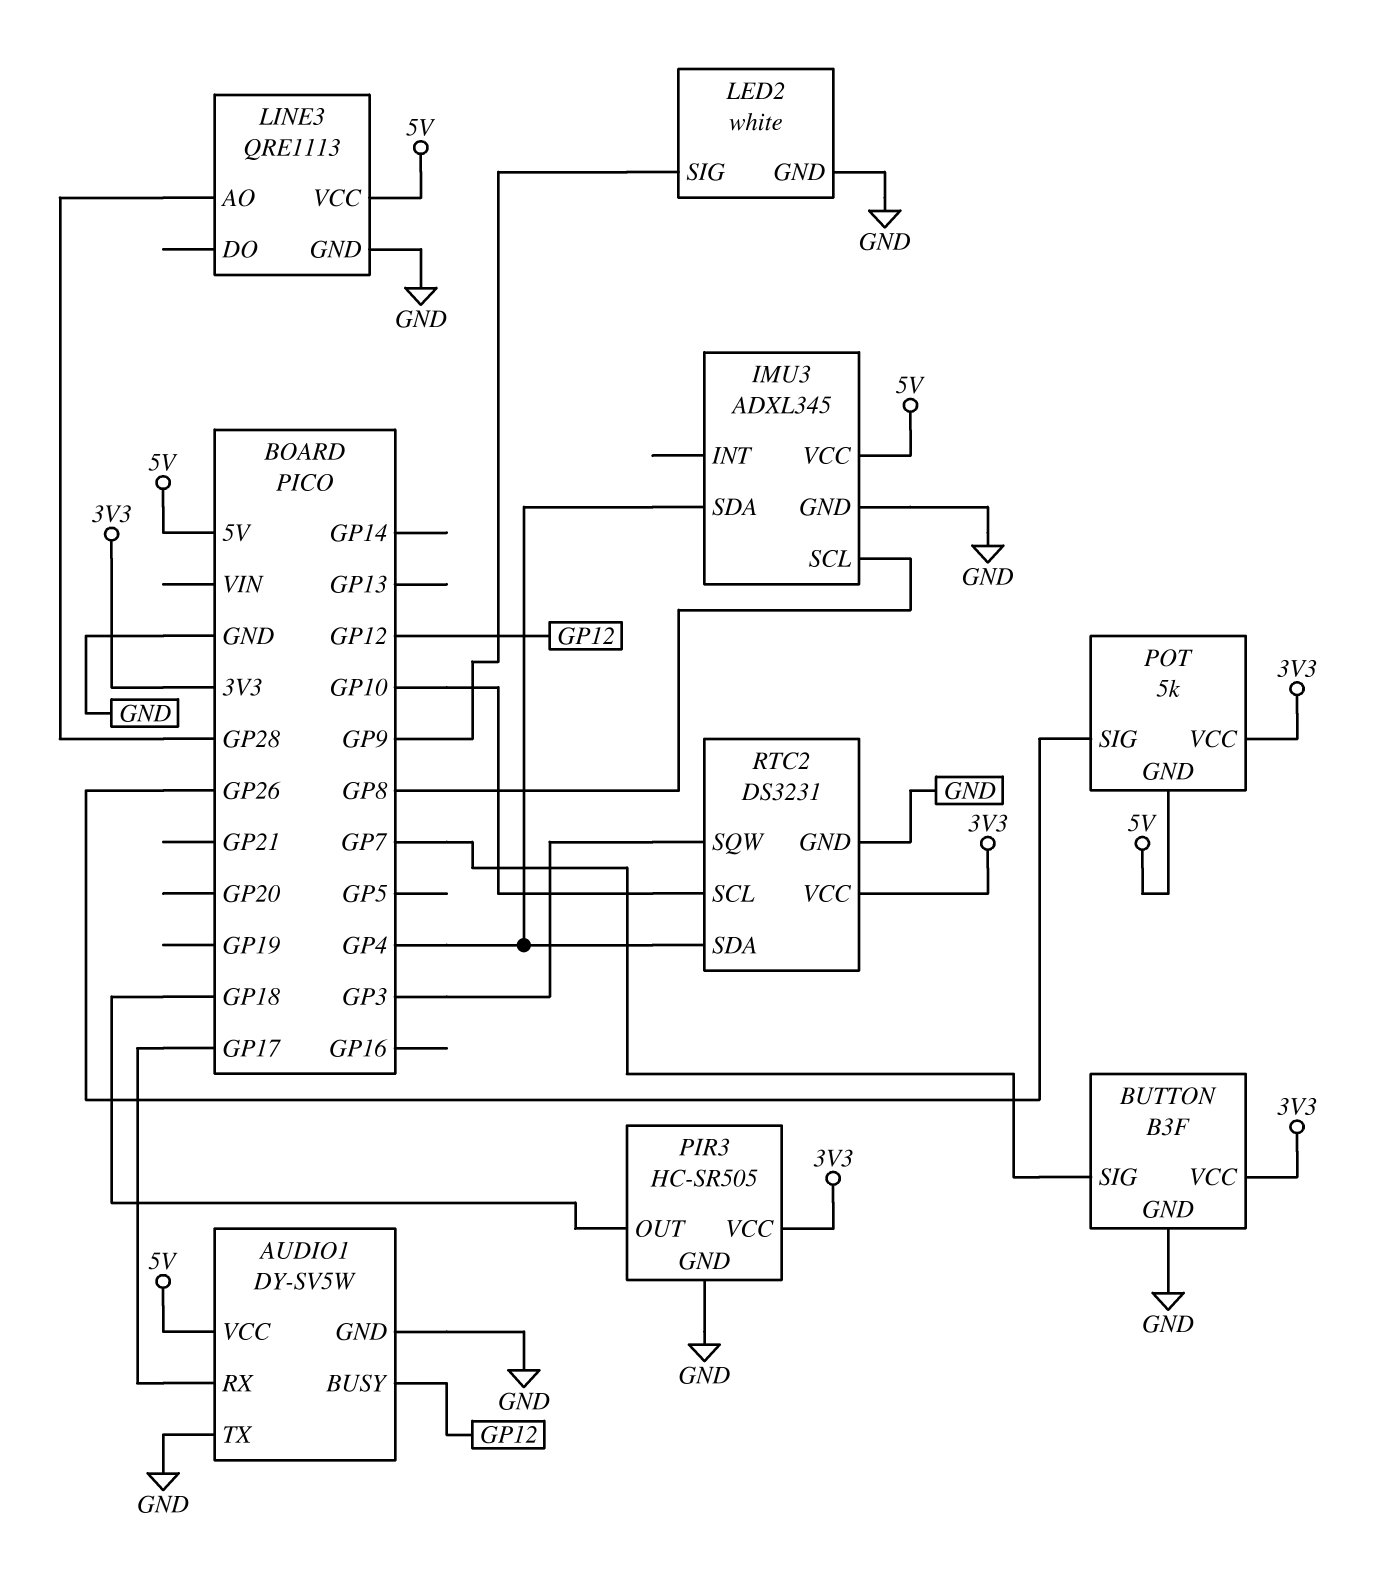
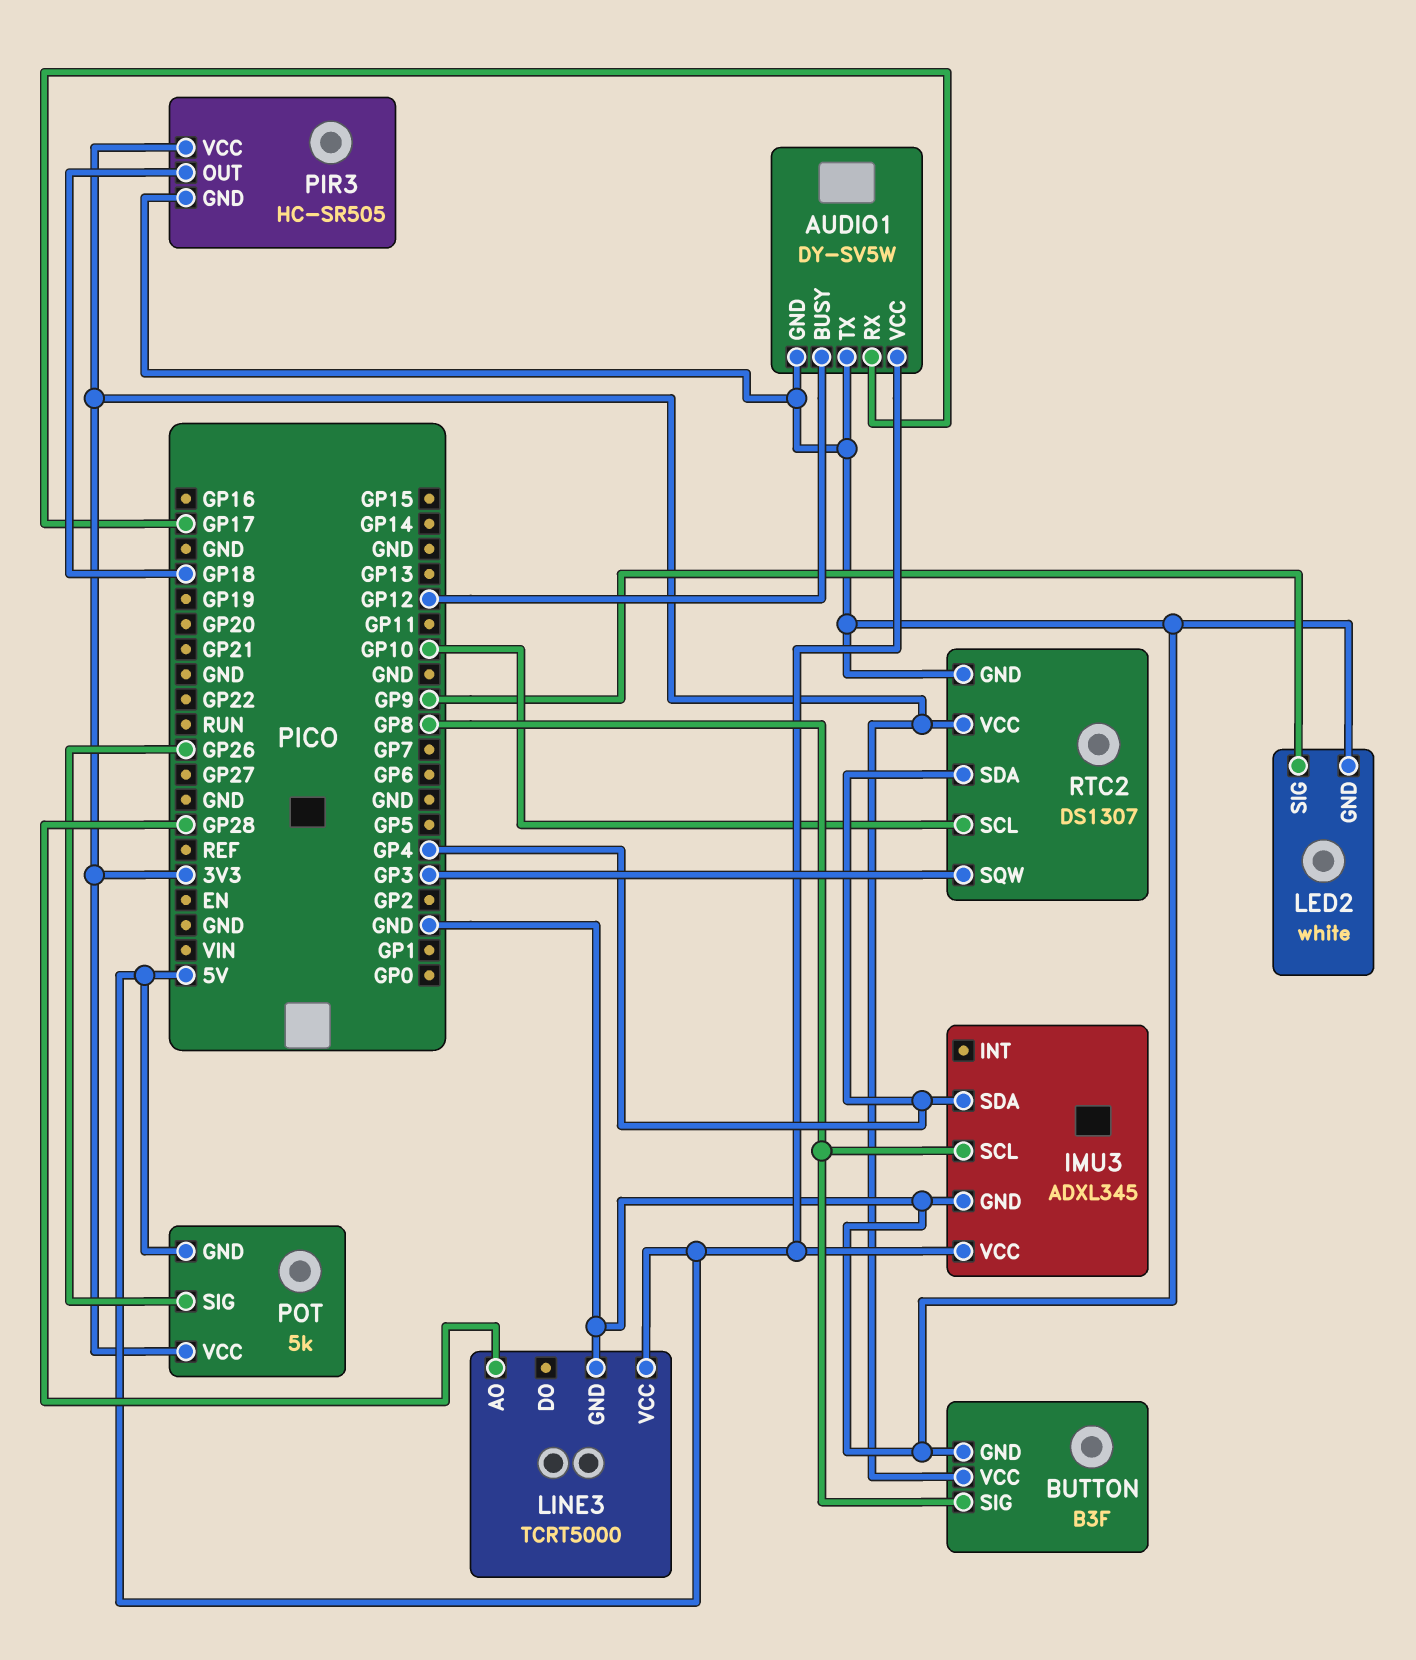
BUTTON pin SIG: GP7 -> GP8
LINE3: QRE1113 -> TCRT5000
RTC2: DS3231 -> DS1307

